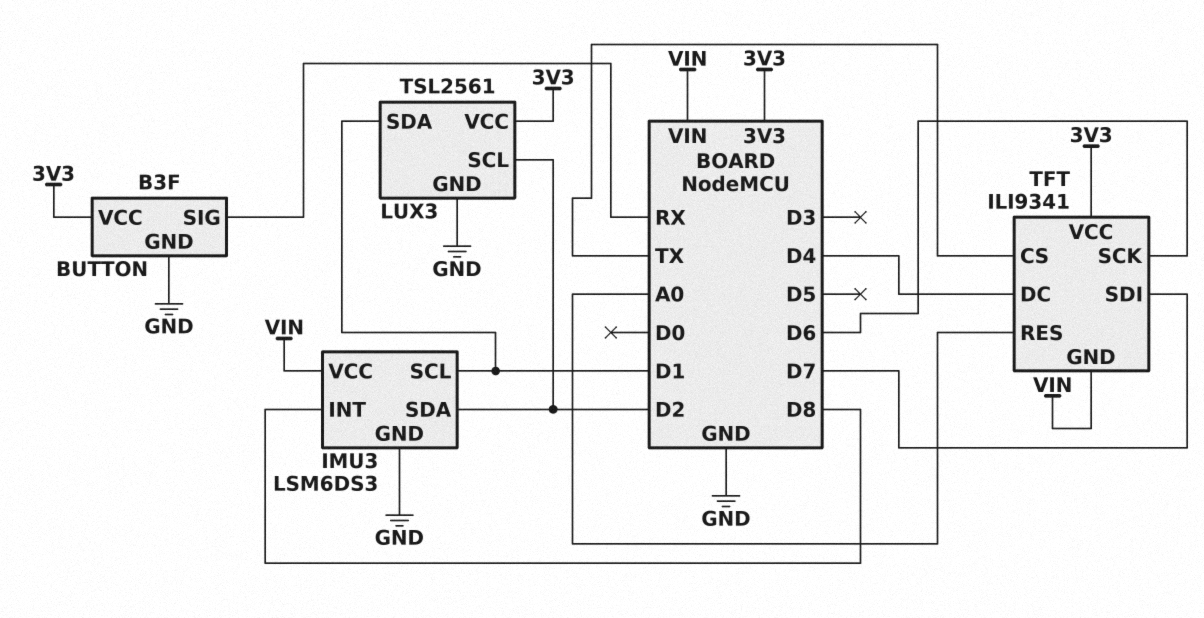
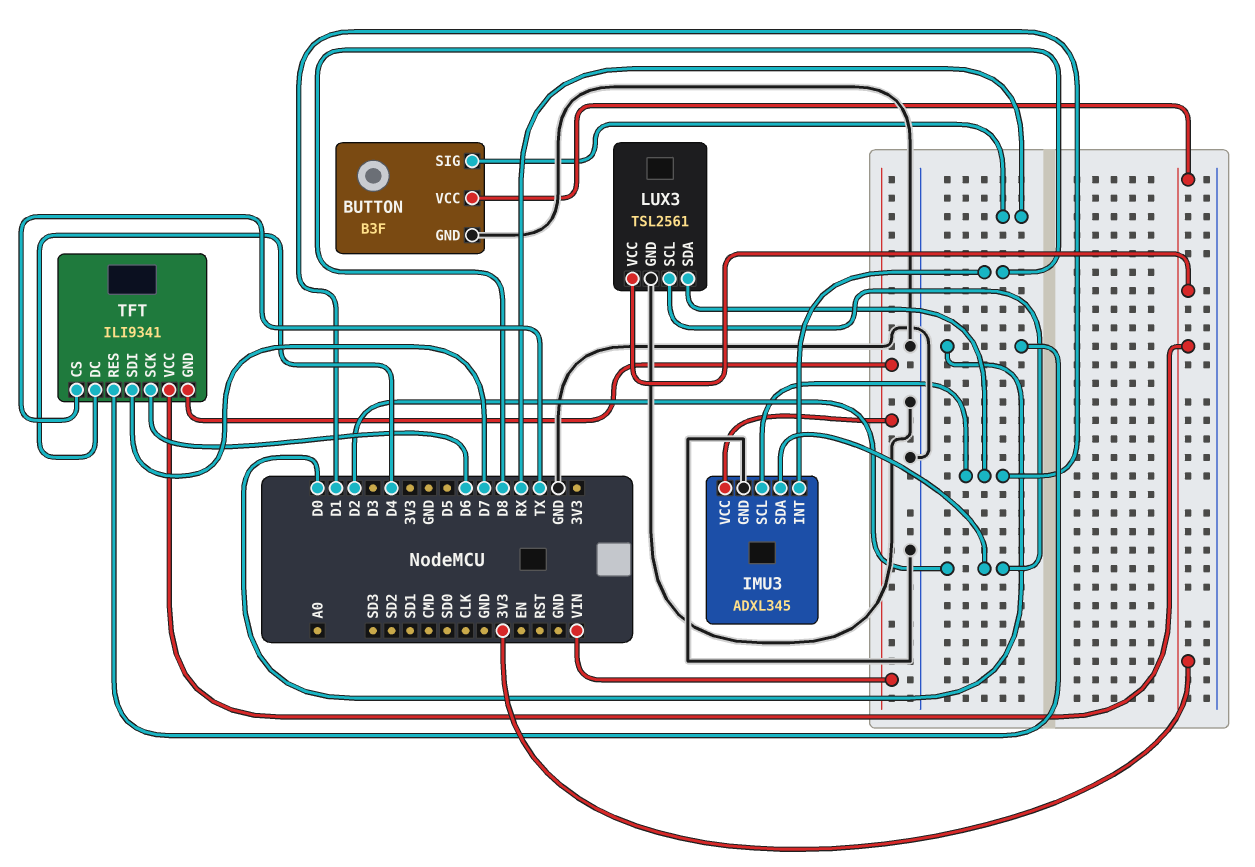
IMU3: LSM6DS3 -> ADXL345
TFT pin RES: A0 -> D0

